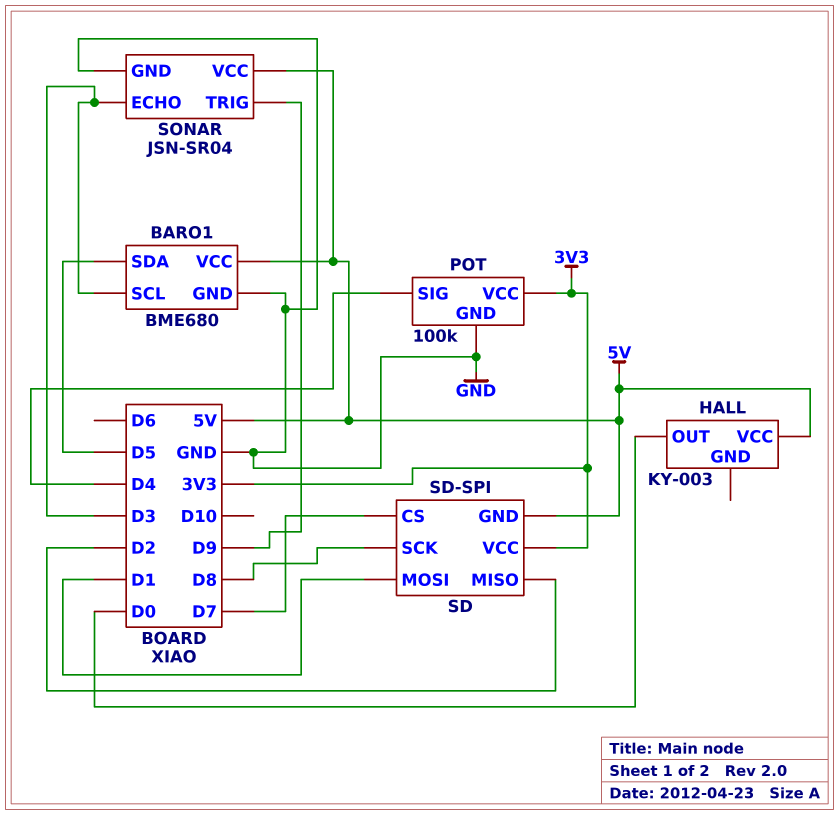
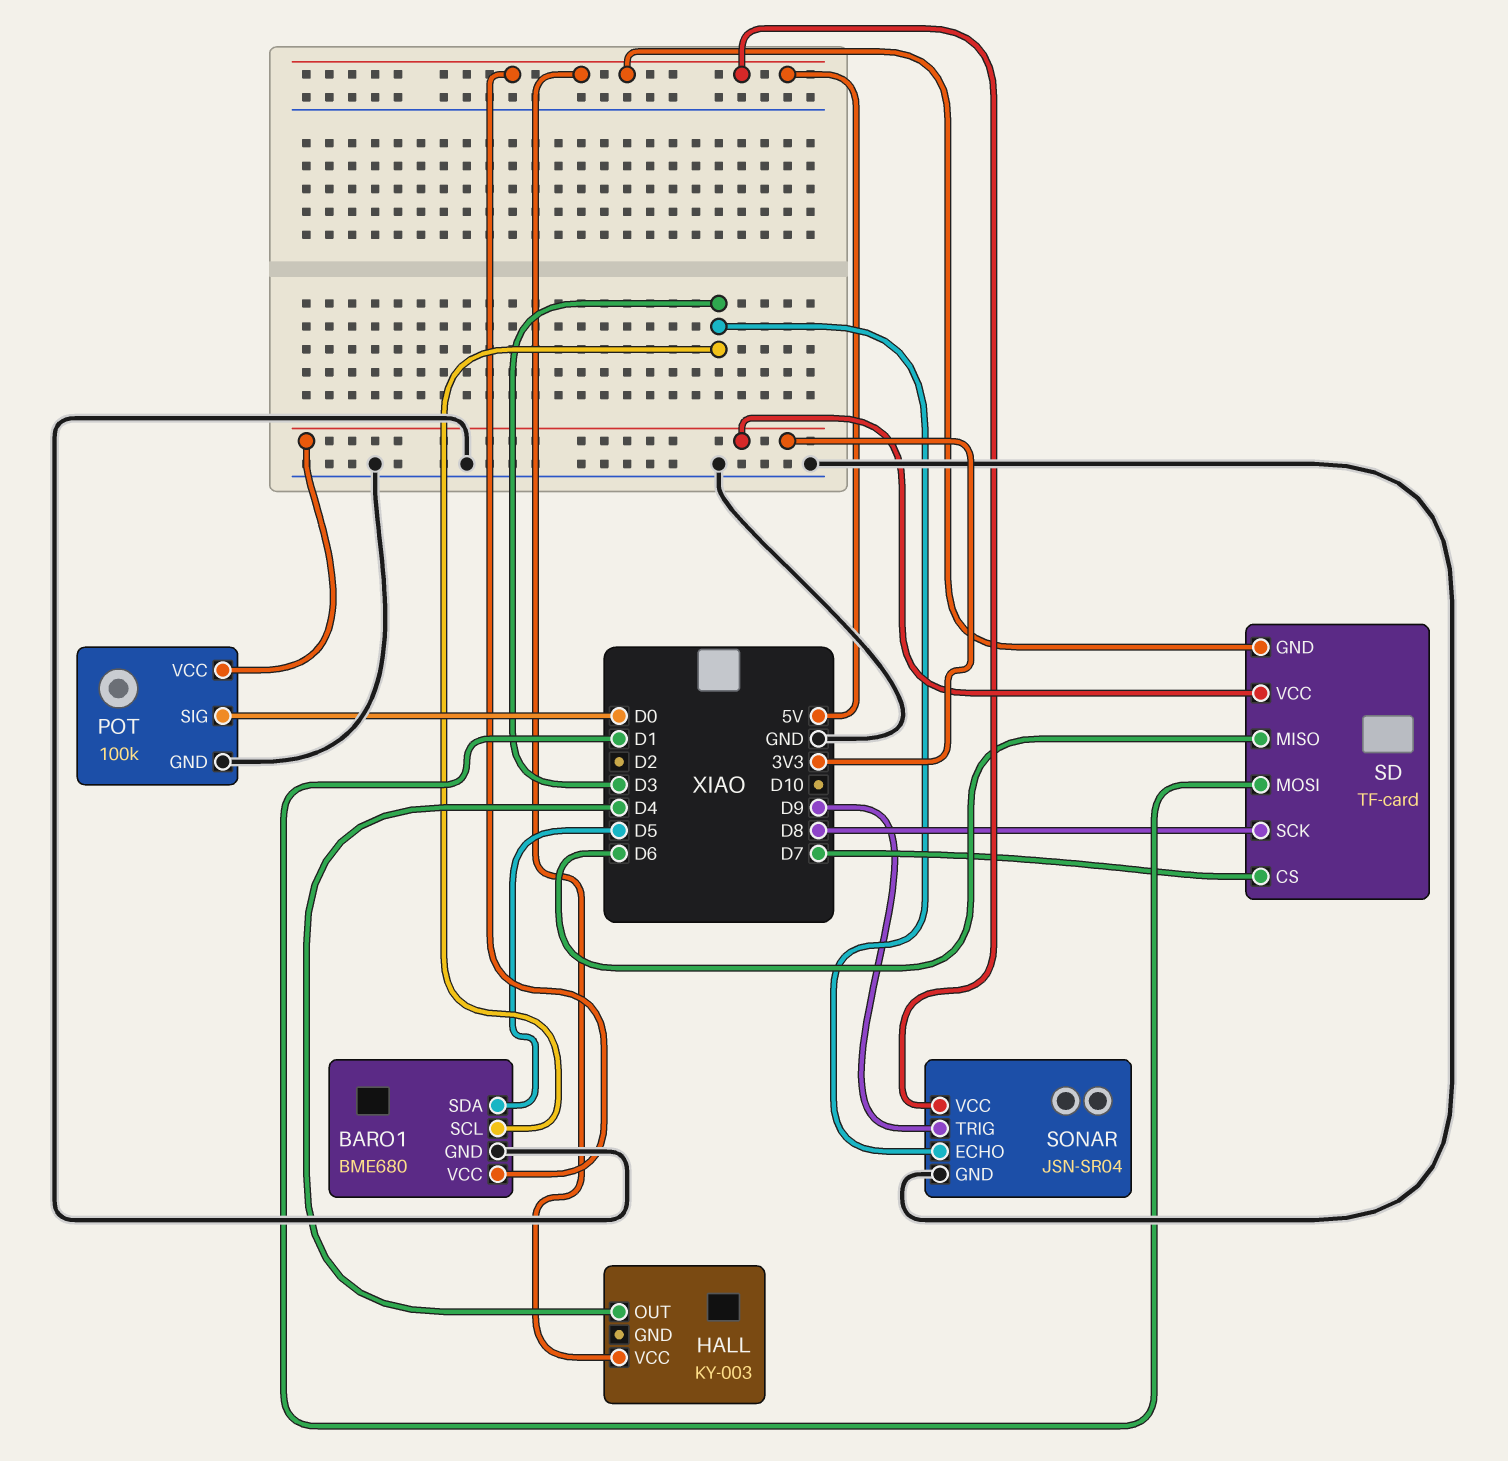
HALL pin OUT: D0 -> D4
POT pin SIG: D4 -> D0
SD: SD-SPI -> TF-card
SD pin MISO: D2 -> D6

